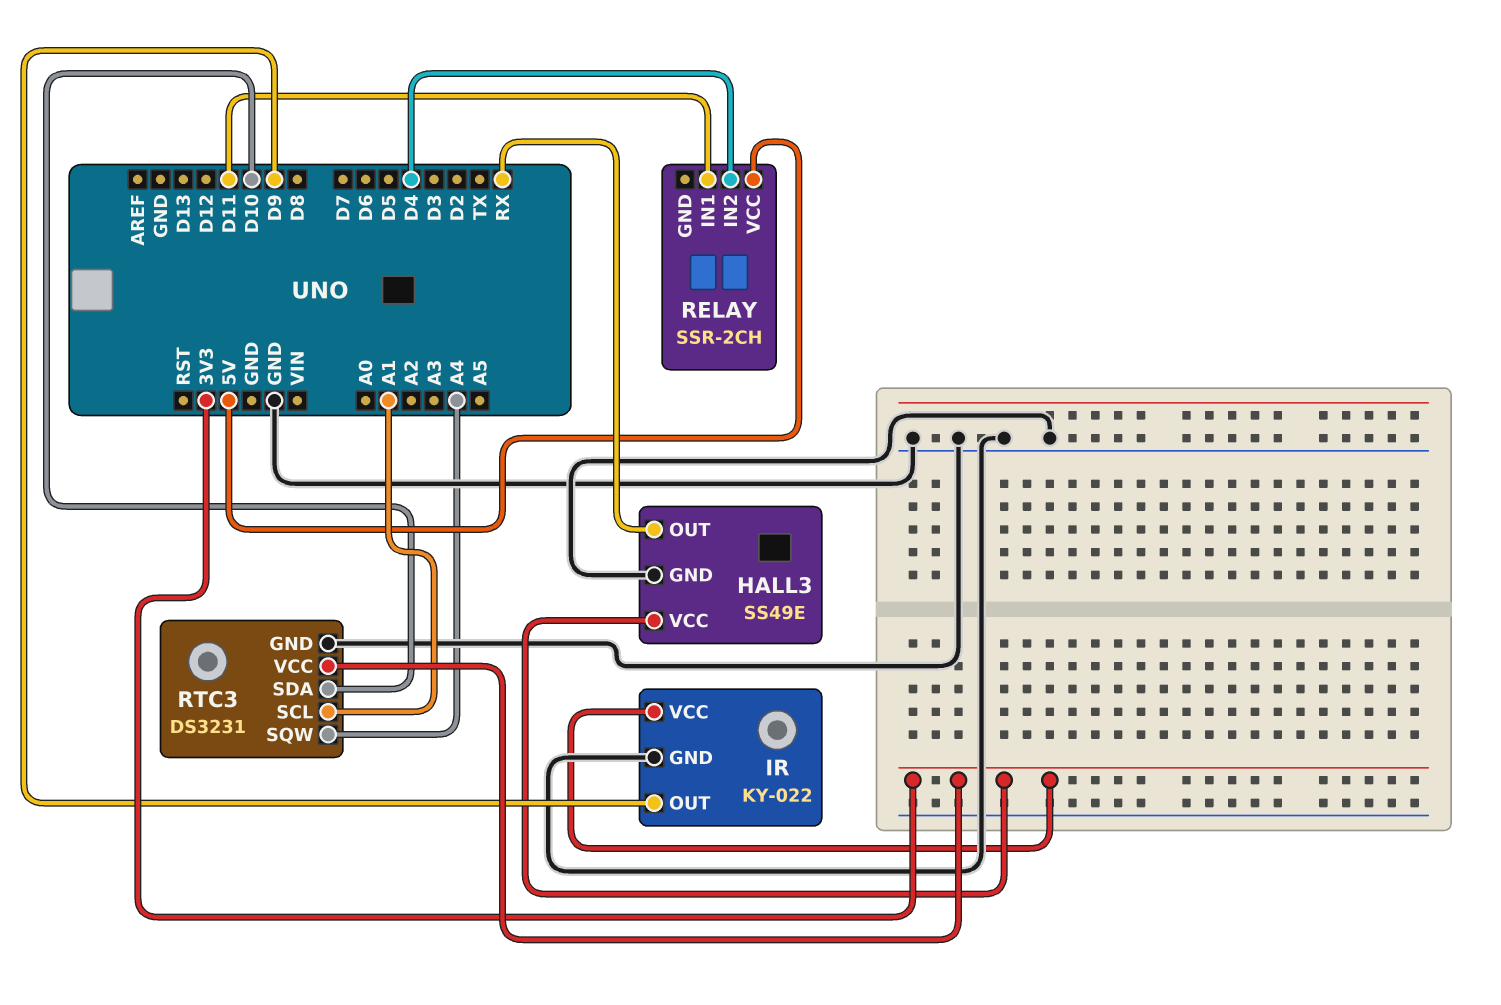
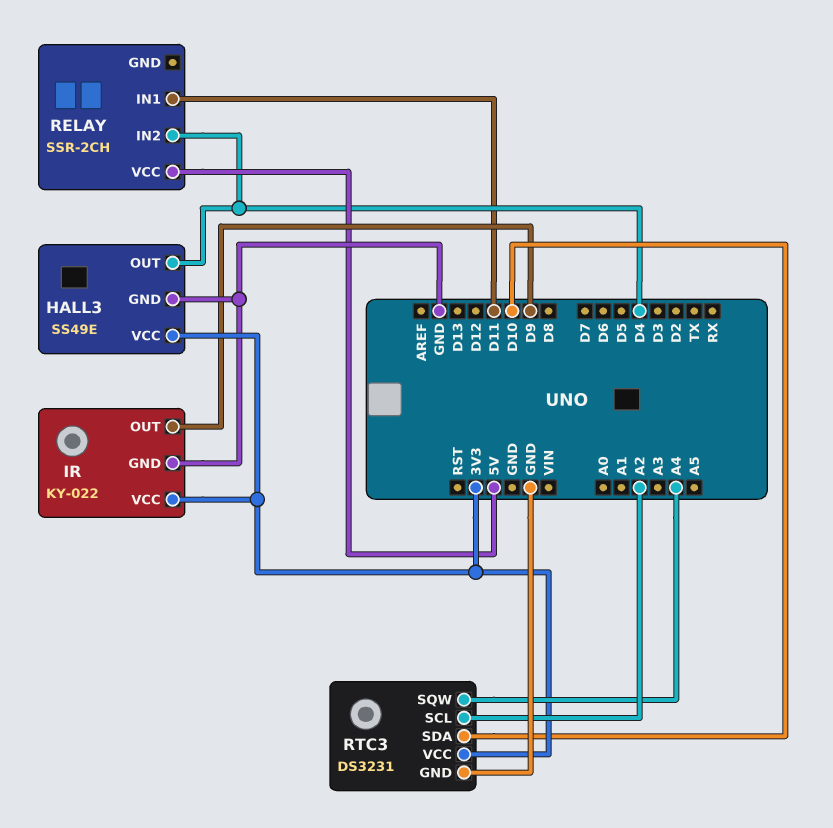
HALL3 pin OUT: RX -> D4
RTC3 pin SCL: A1 -> A2

